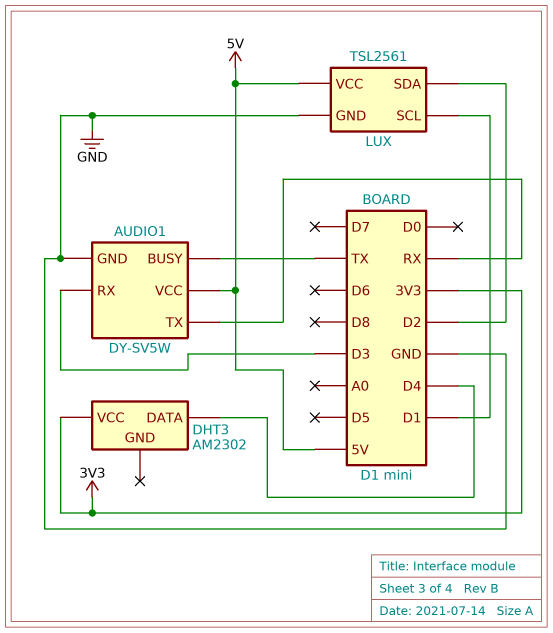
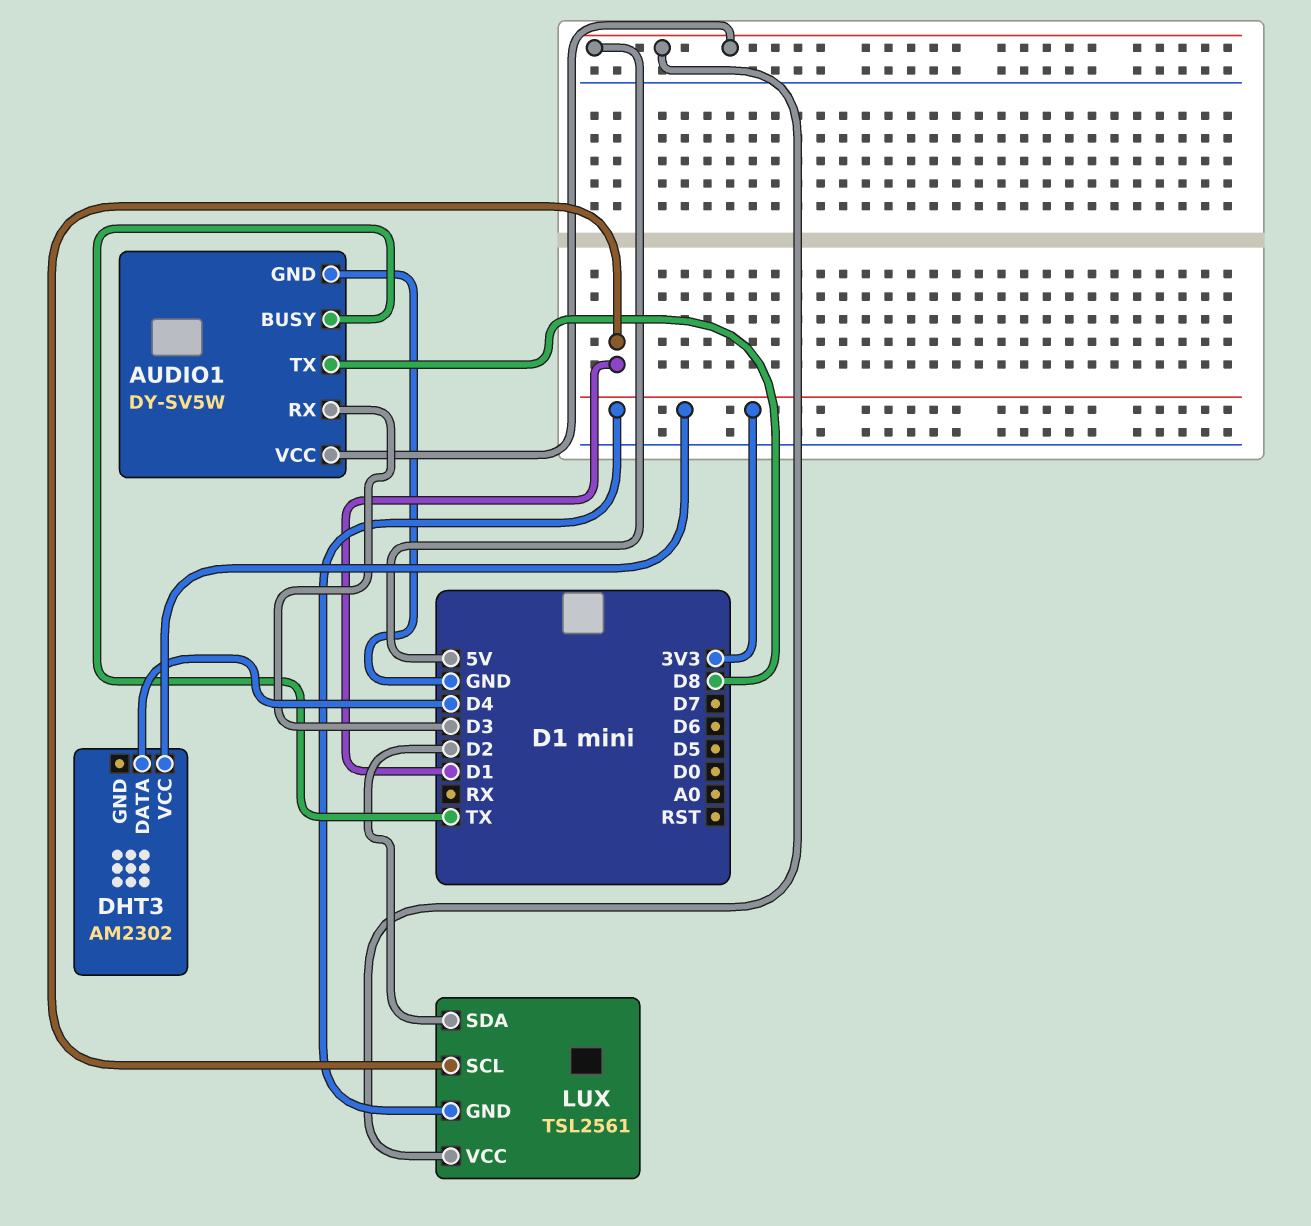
AUDIO1 pin TX: RX -> D8
LUX pin GND: GND -> 3V3

